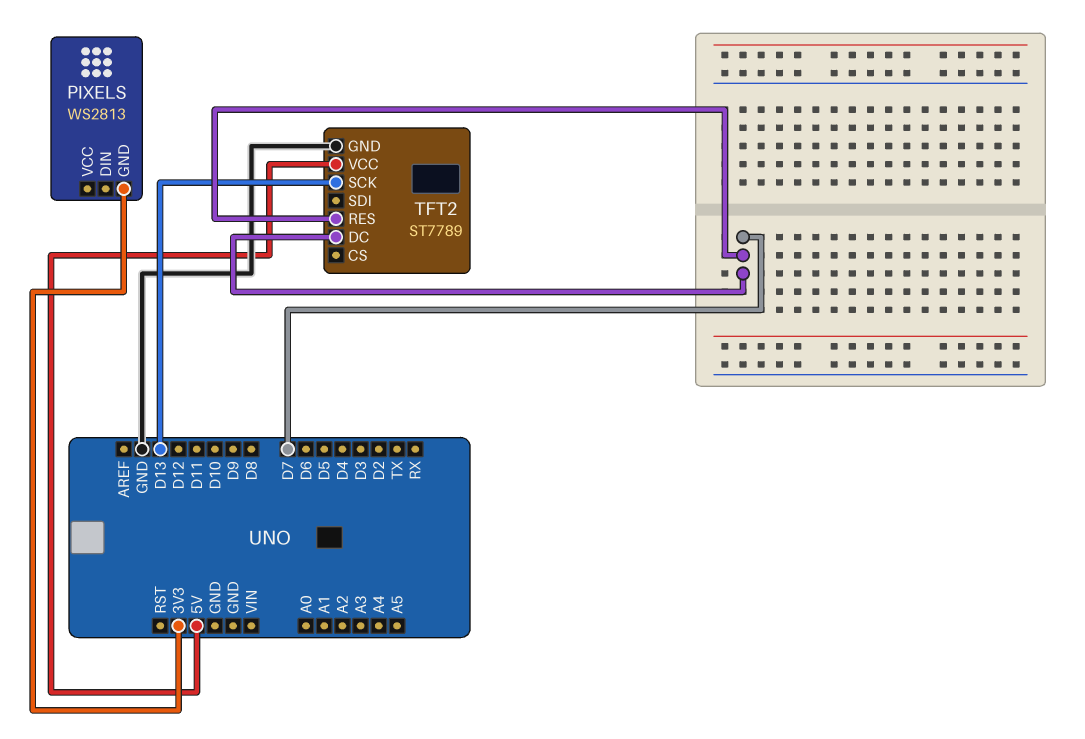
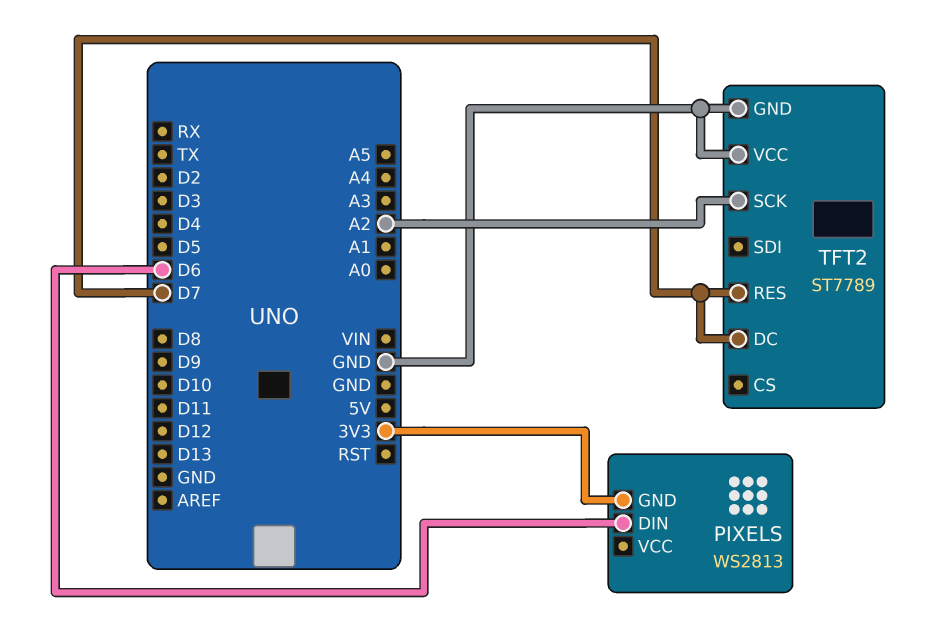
PIXELS pin DIN: none -> D6
TFT2 pin SCK: D13 -> A2
TFT2 pin VCC: 5V -> GND

